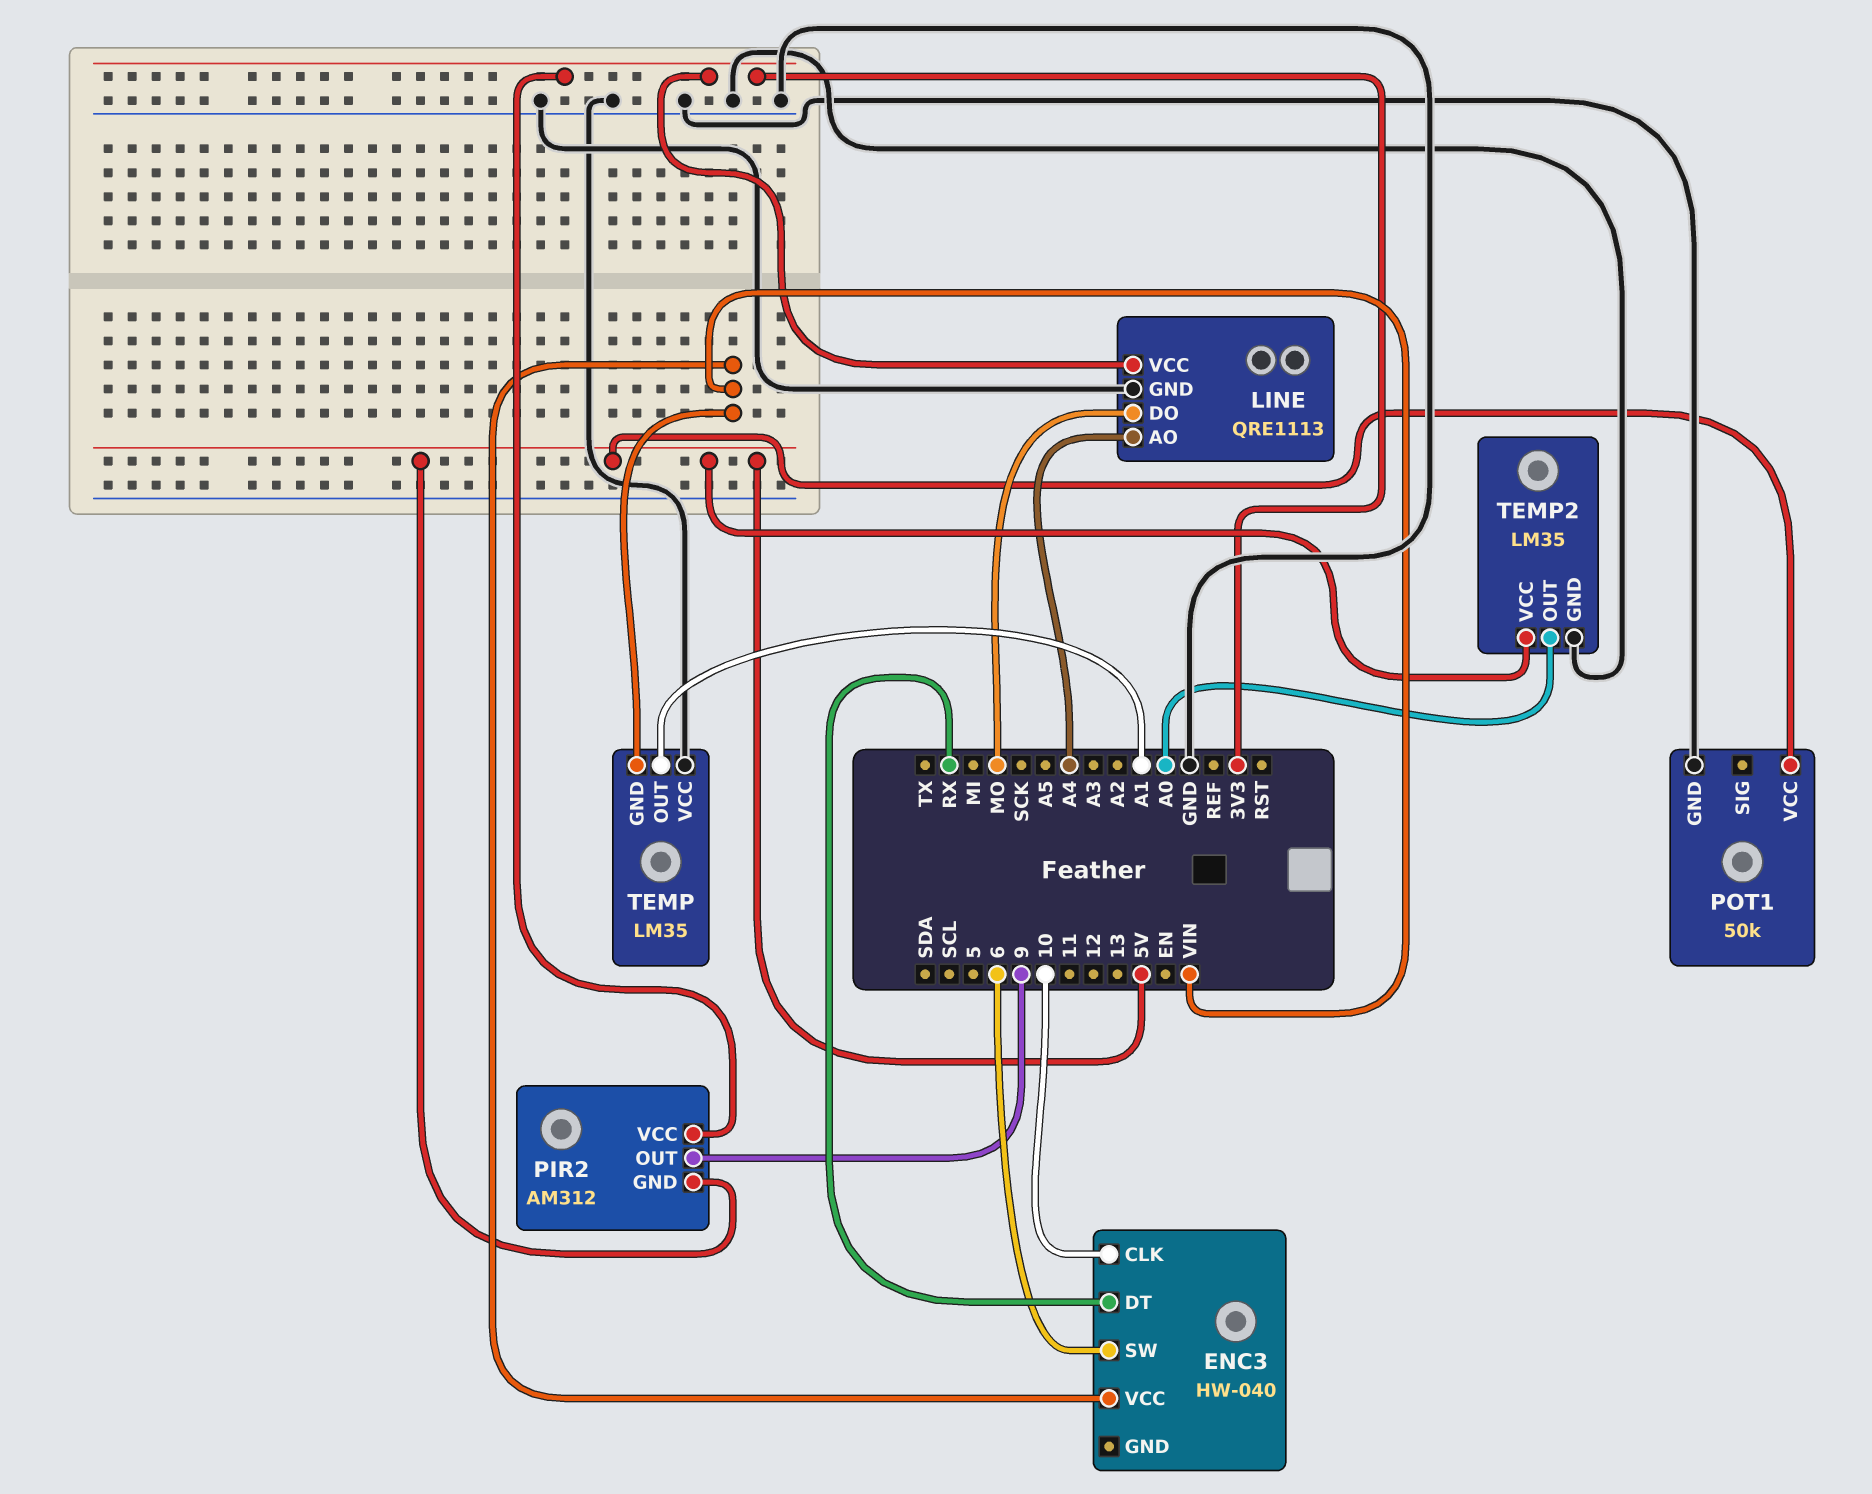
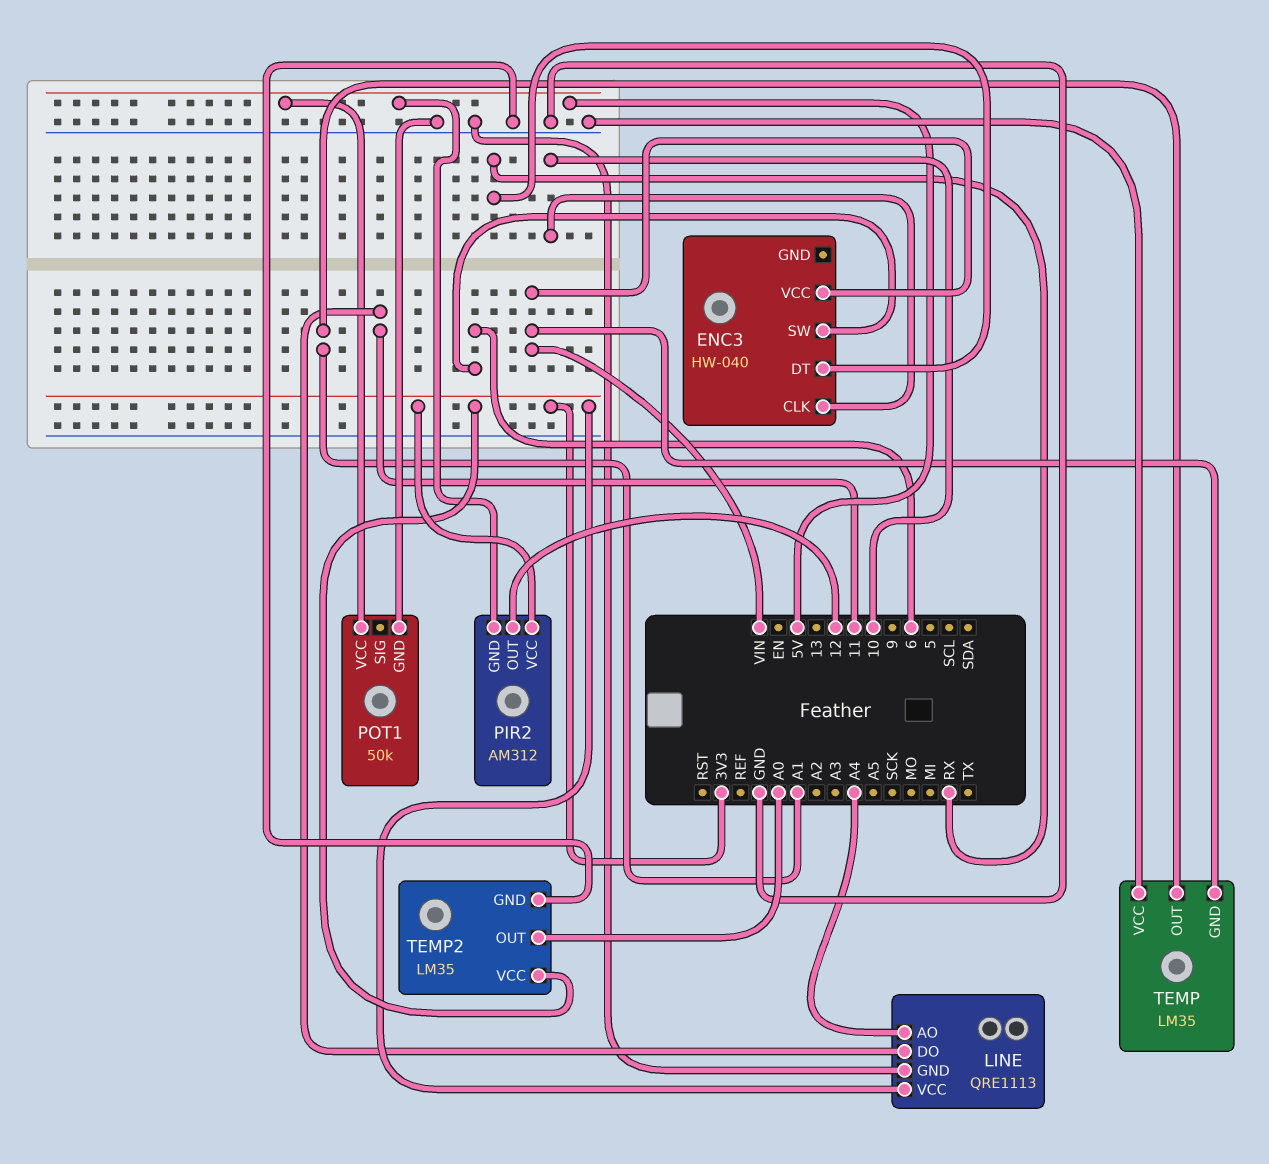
LINE pin DO: MO -> 11
PIR2 pin OUT: 9 -> 12
TEMP2 pin VCC: 5V -> 3V3

